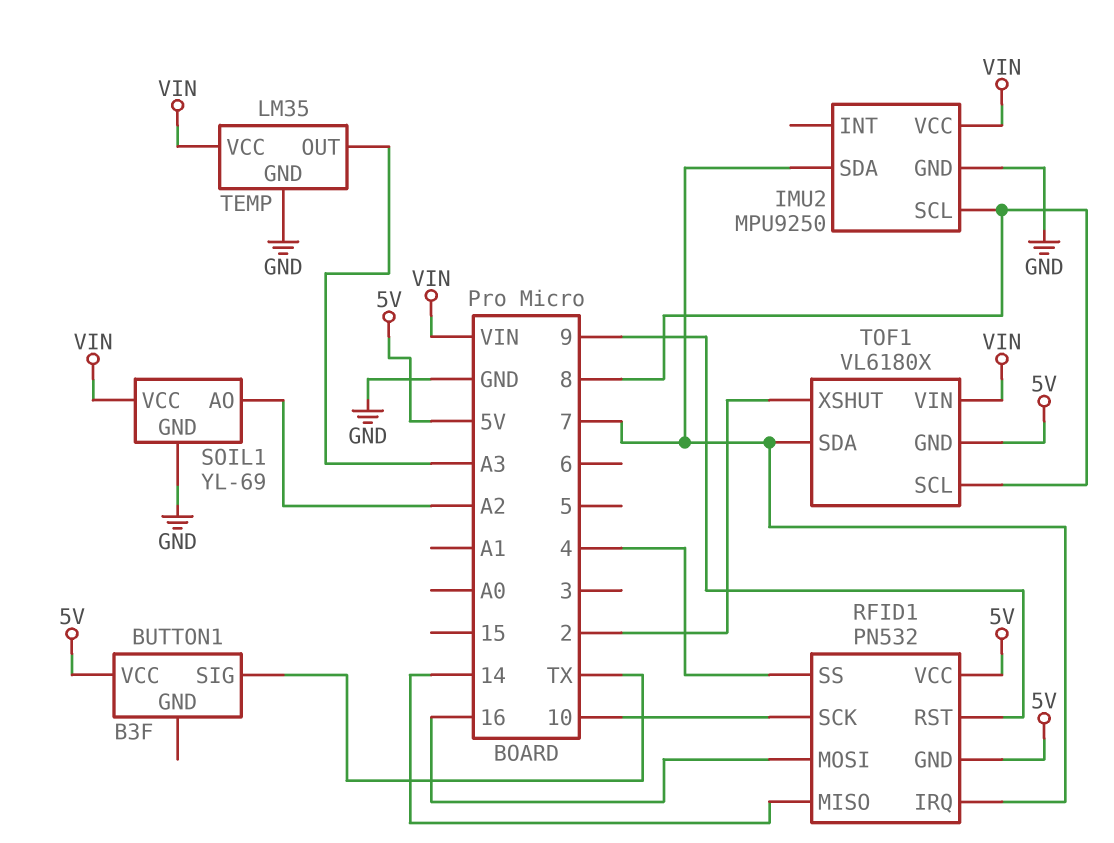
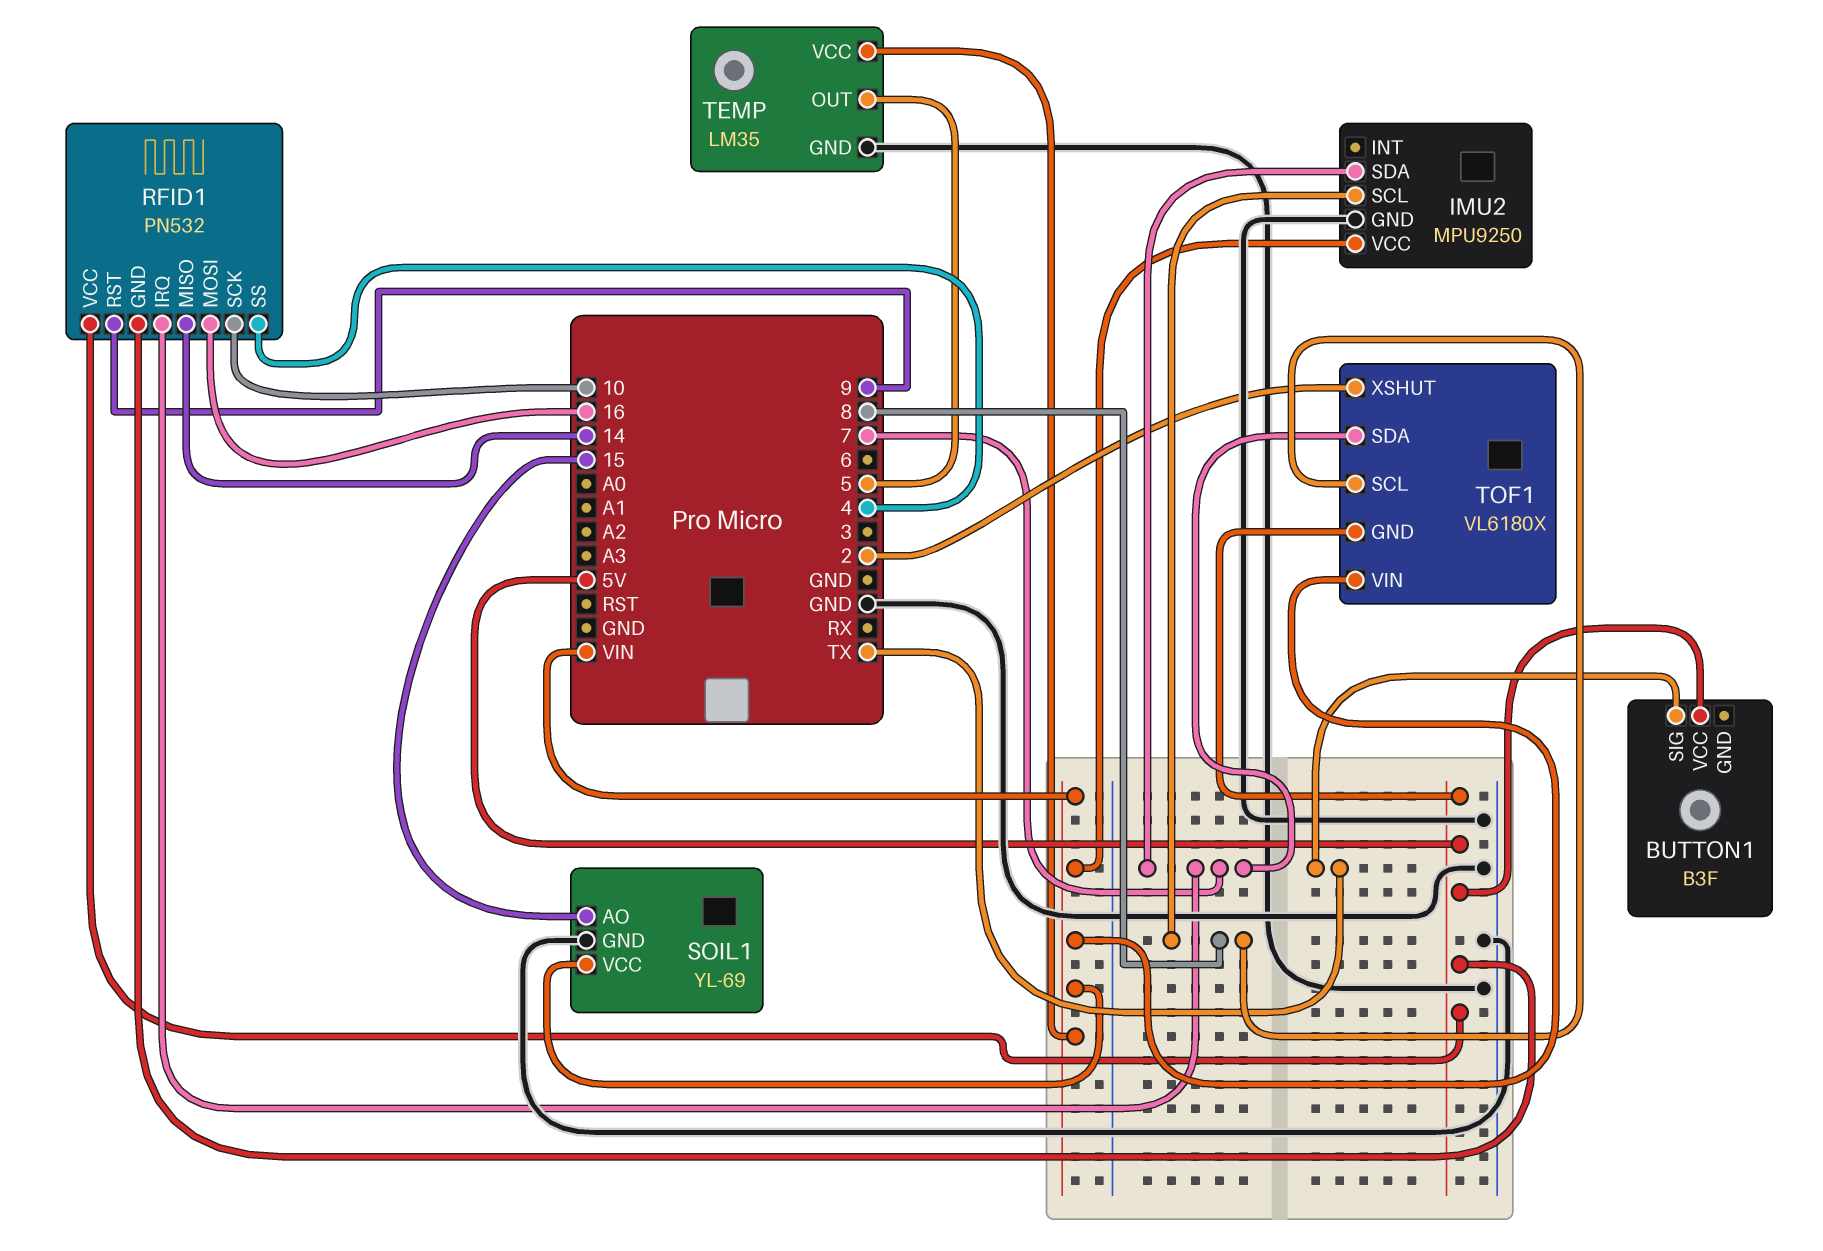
SOIL1 pin AO: A2 -> 15
TEMP pin OUT: A3 -> 5

